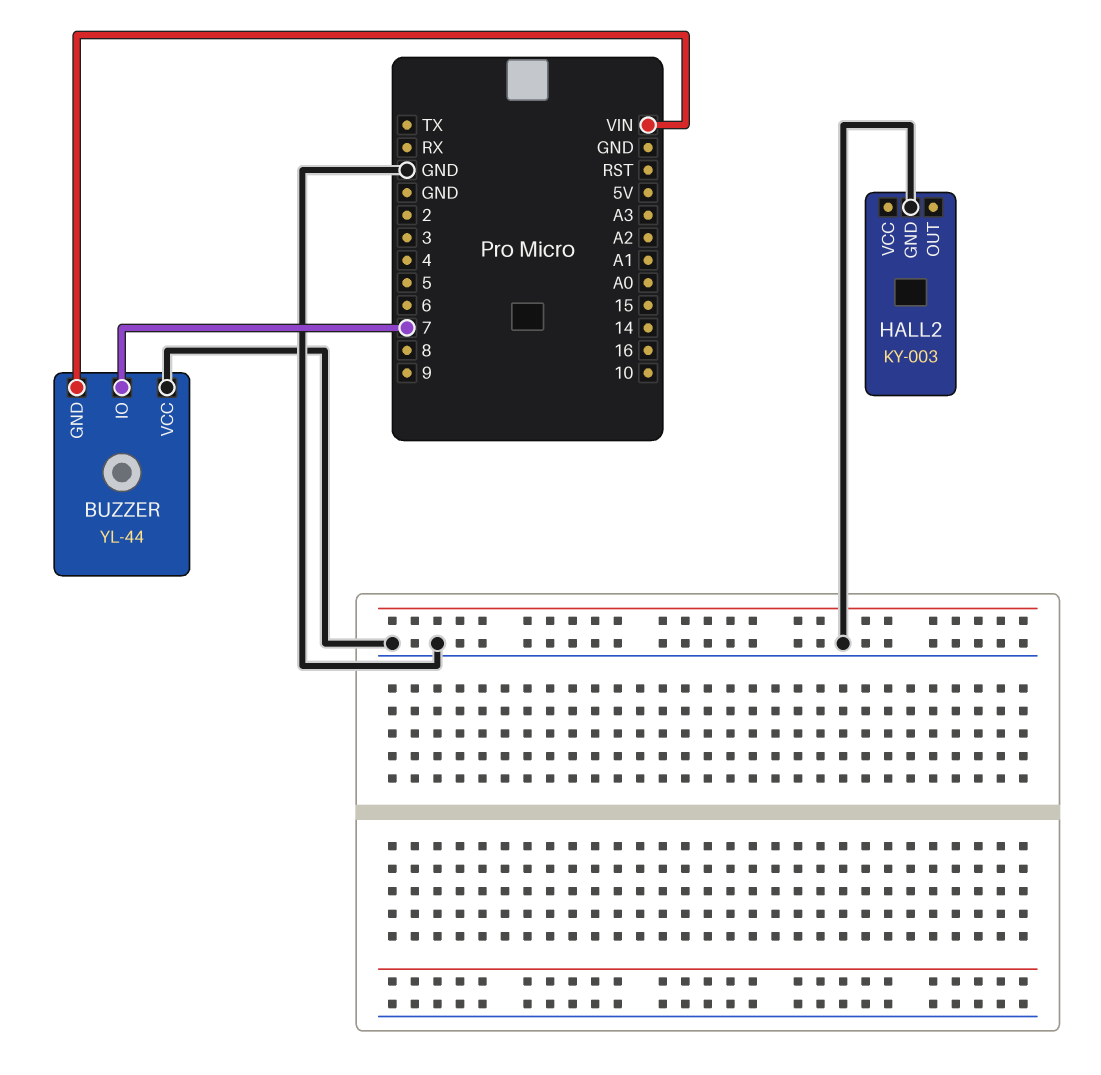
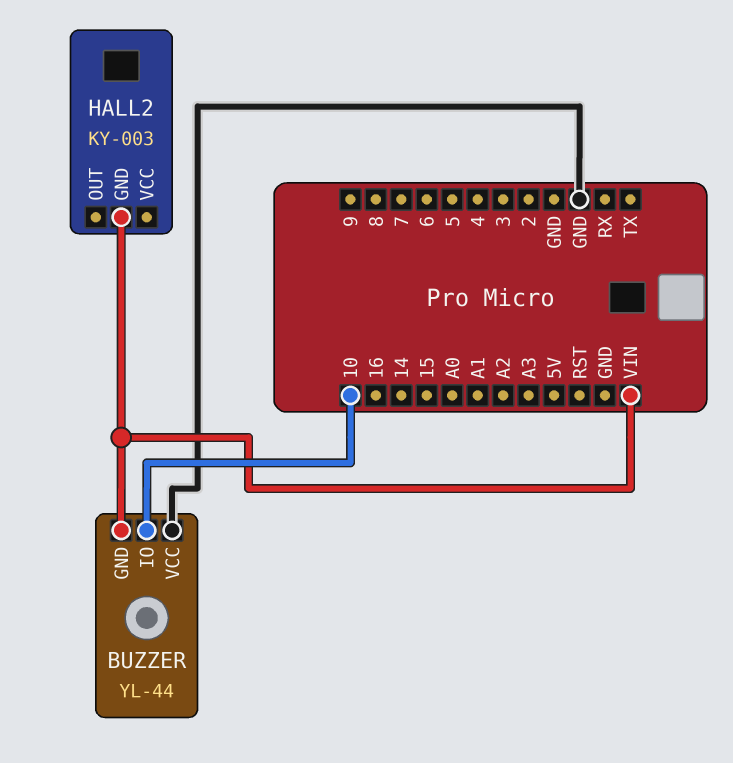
BUZZER pin IO: 7 -> 10
HALL2 pin GND: GND -> VIN

